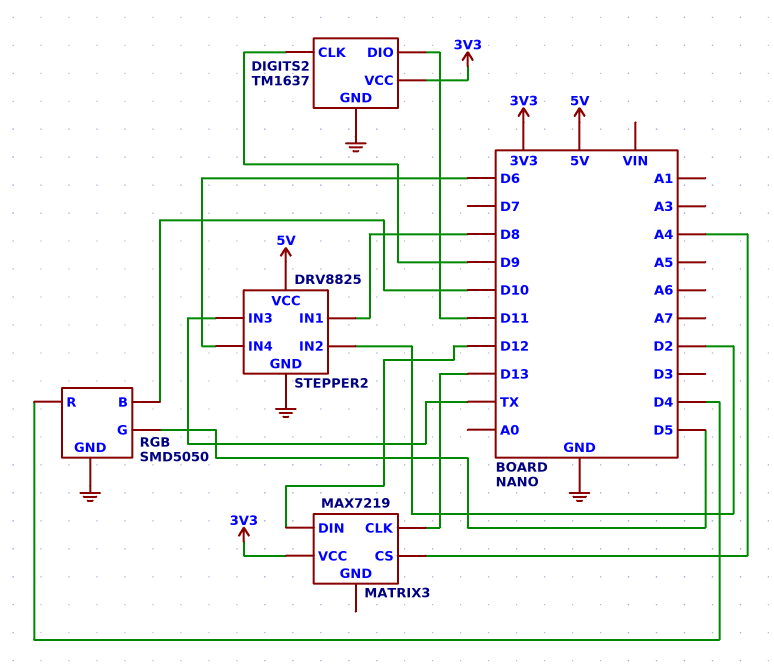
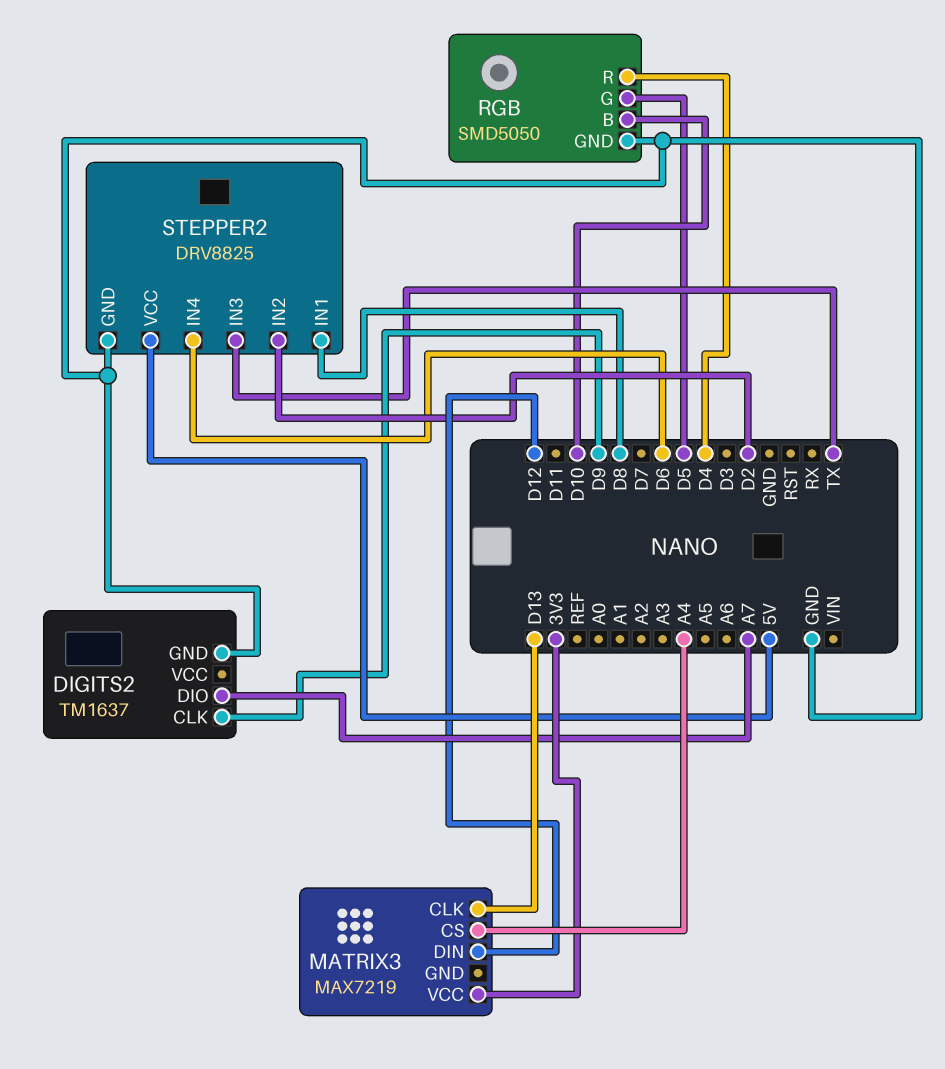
DIGITS2 pin DIO: D11 -> A7
DIGITS2 pin VCC: 3V3 -> none

